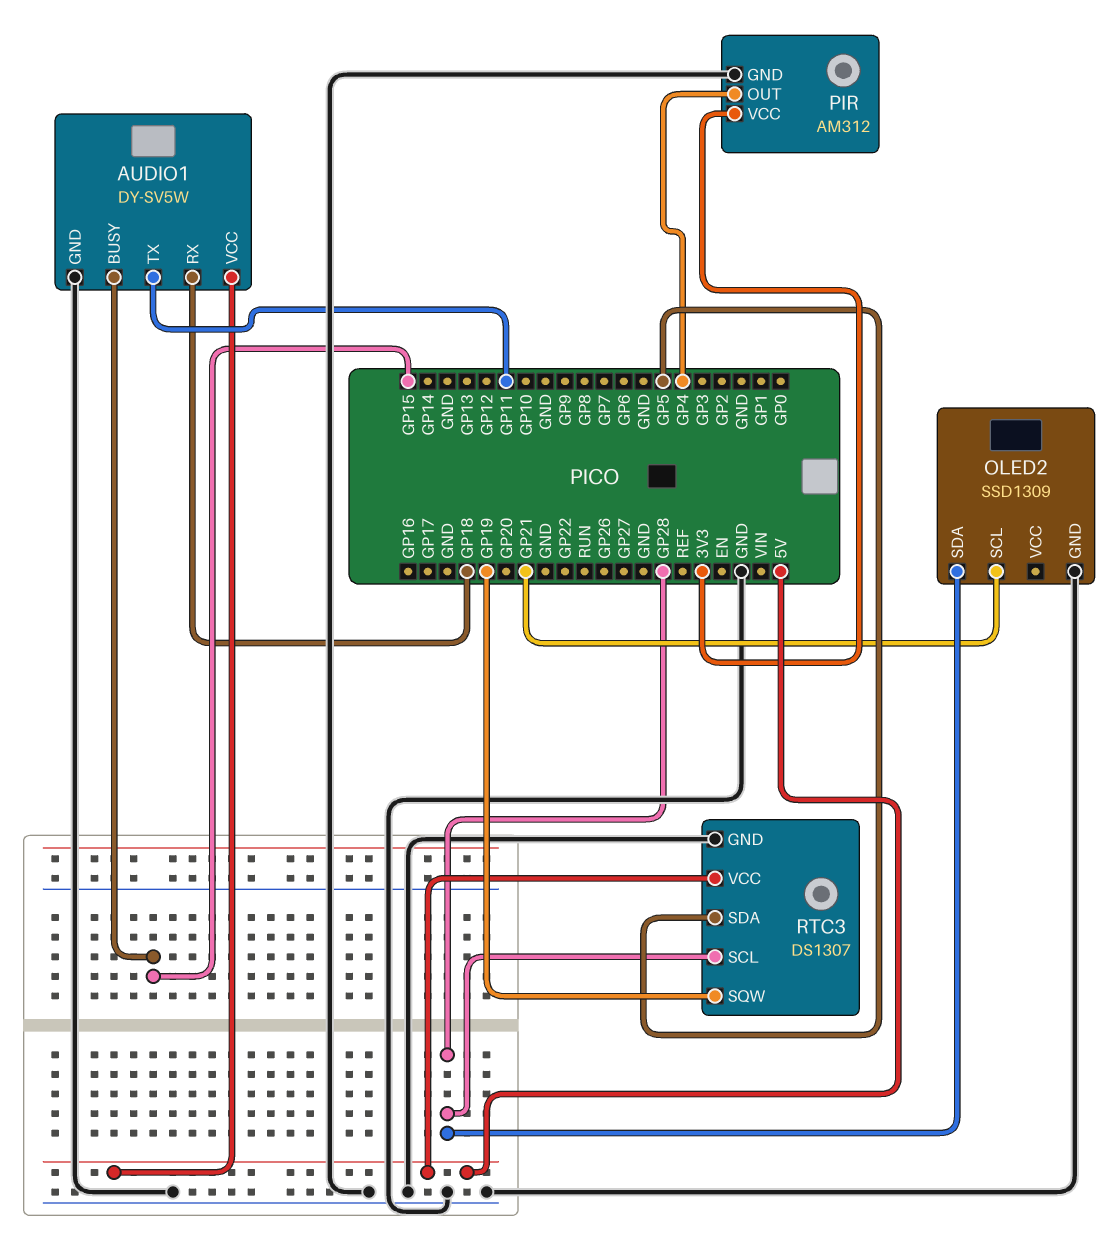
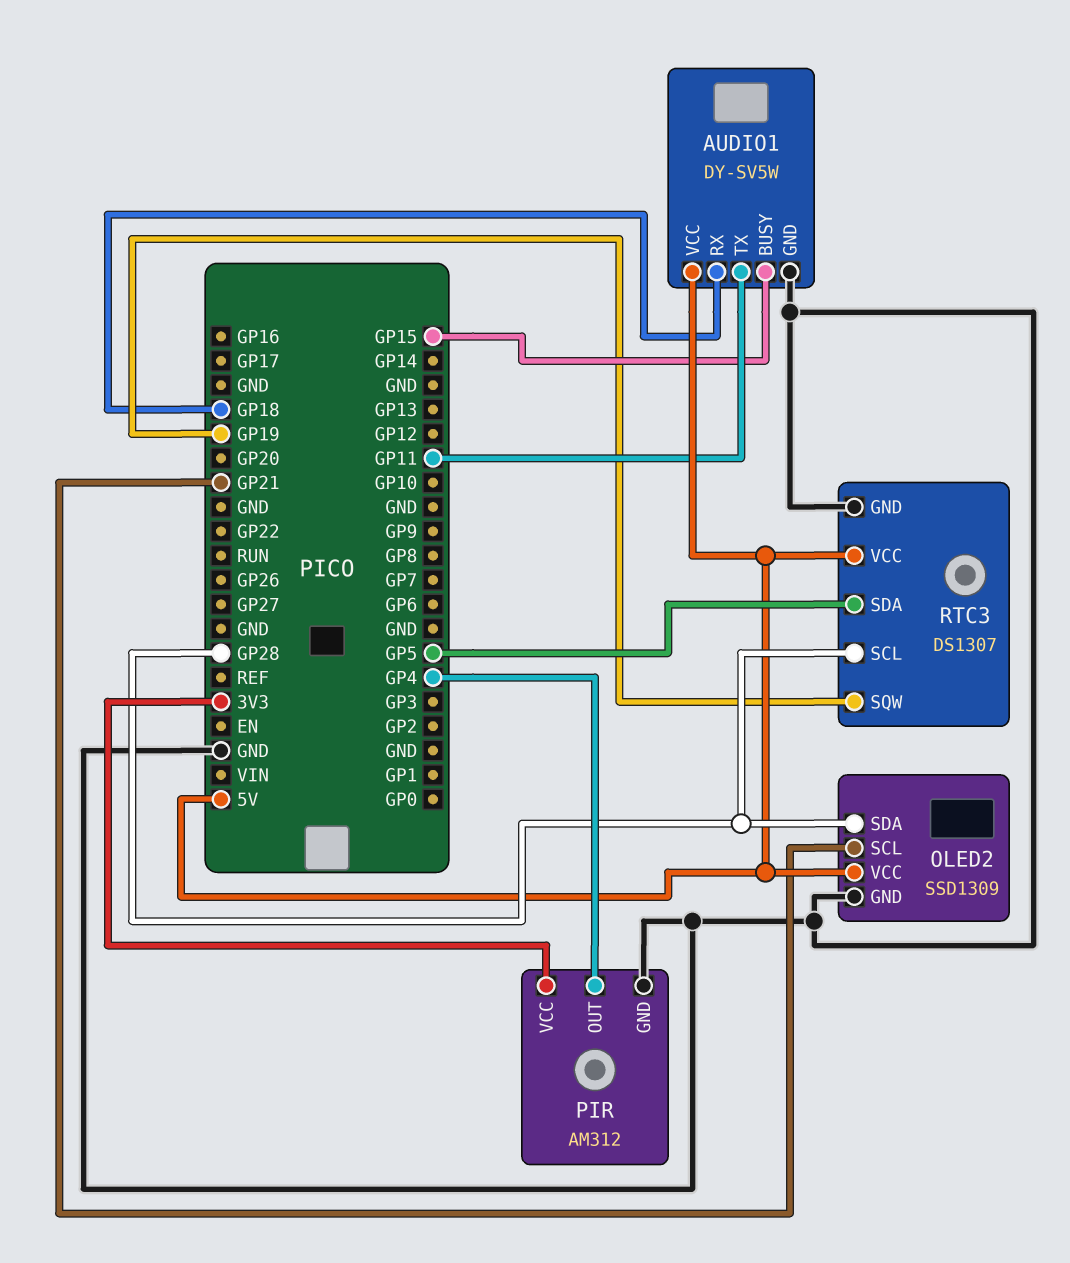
OLED2 pin VCC: none -> 5V

